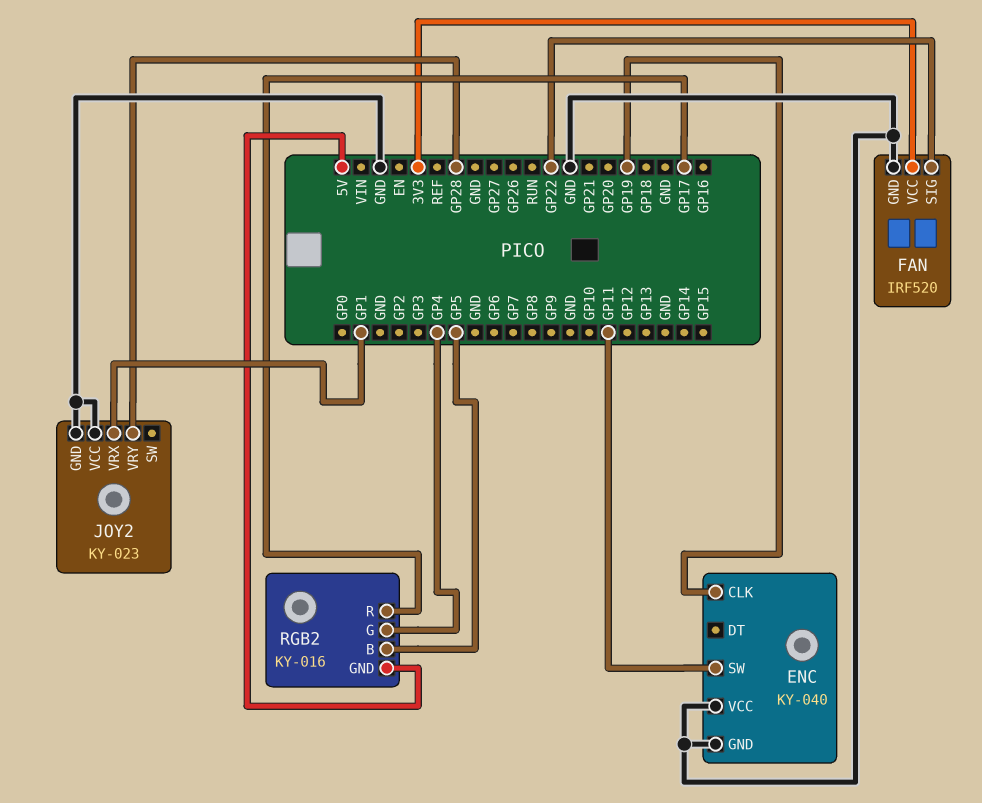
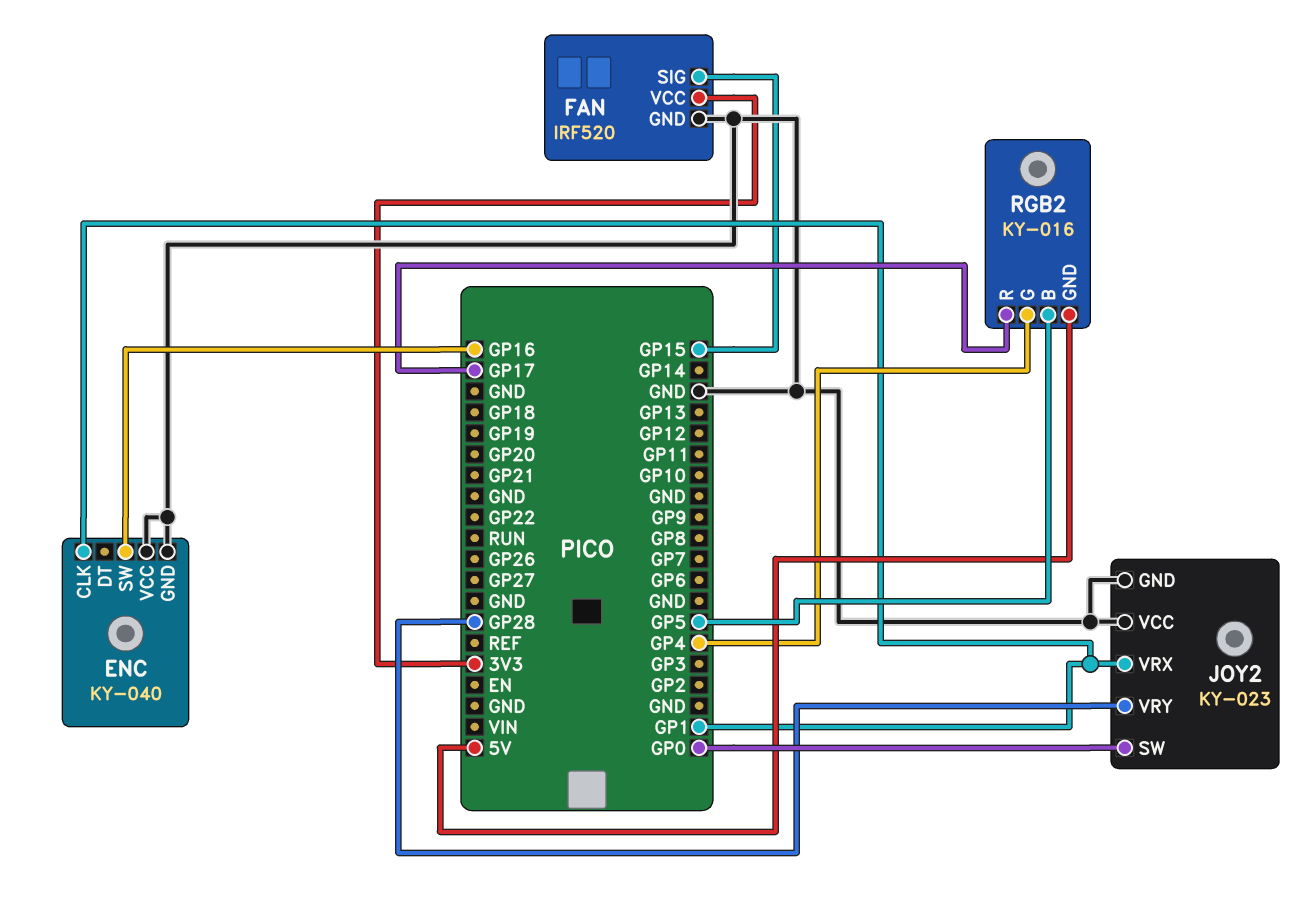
ENC pin CLK: GP19 -> GP1
ENC pin SW: GP11 -> GP16
FAN pin SIG: GP22 -> GP15
JOY2 pin SW: none -> GP0

